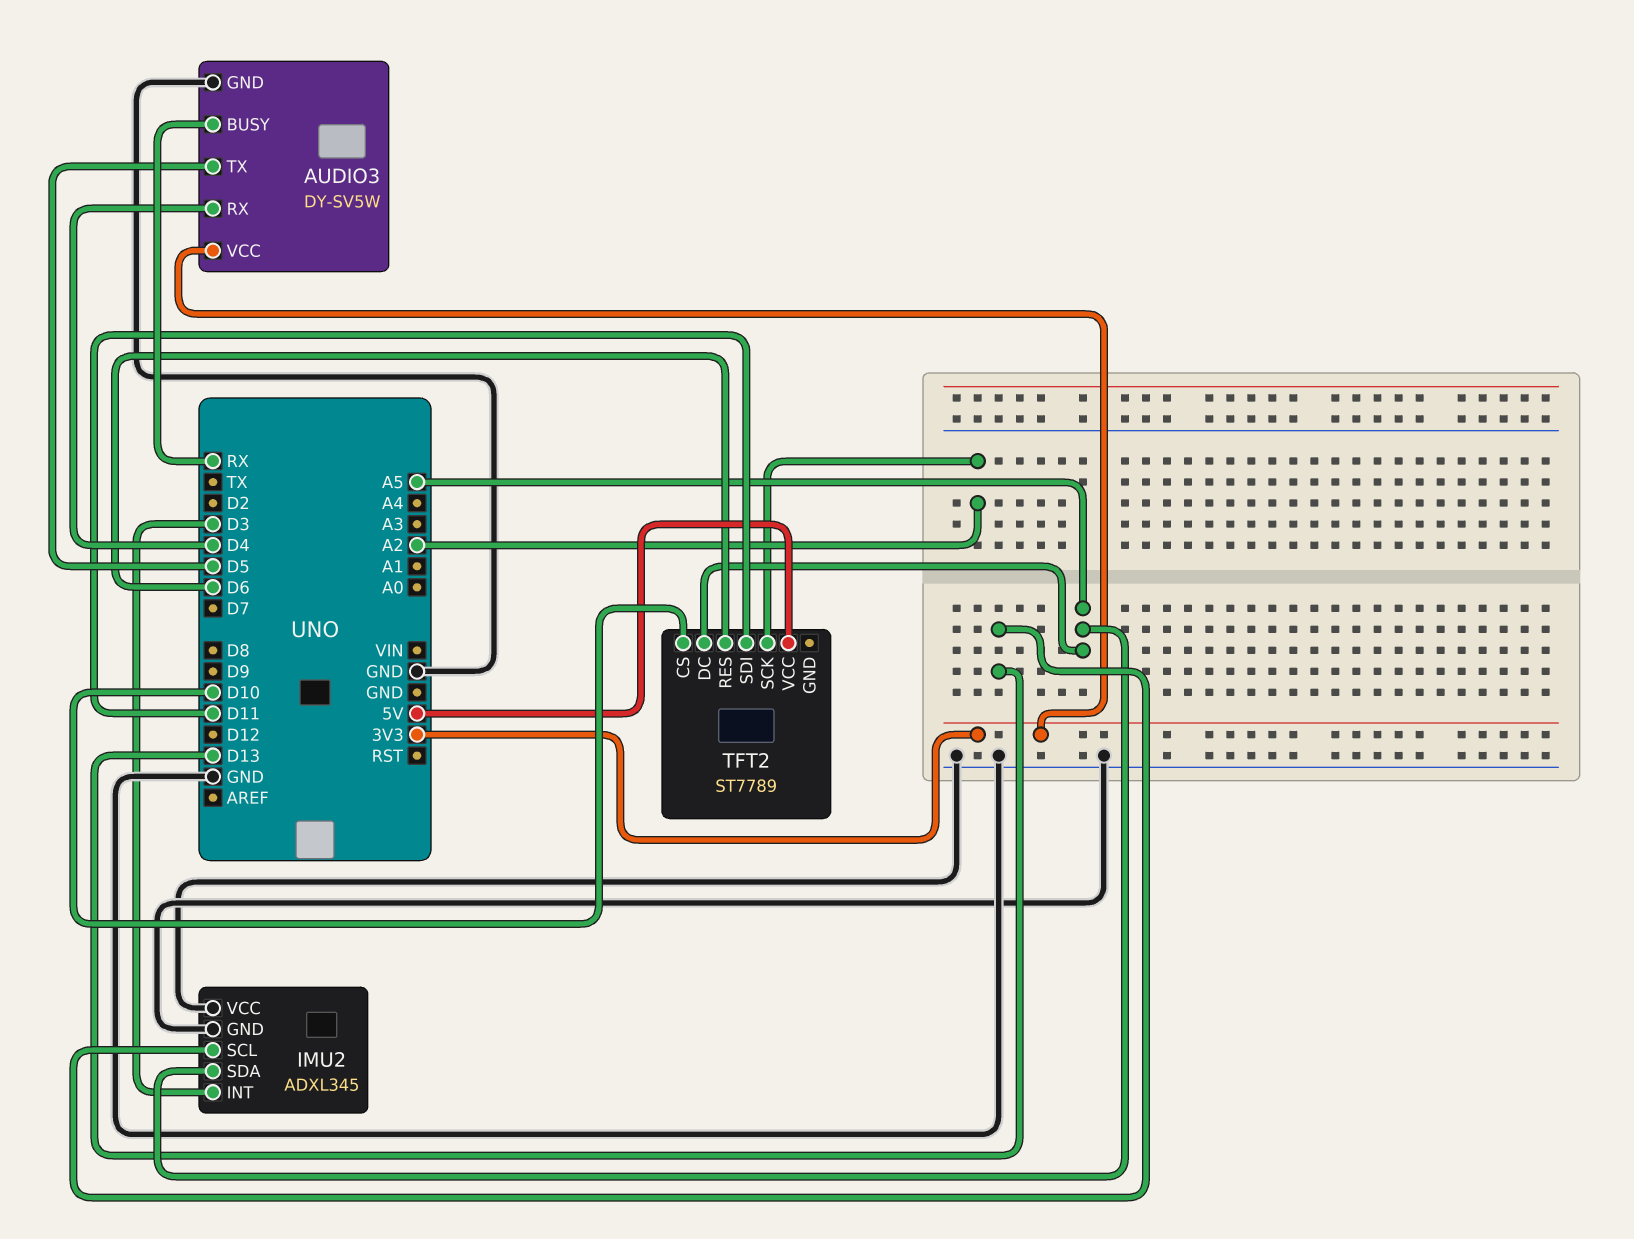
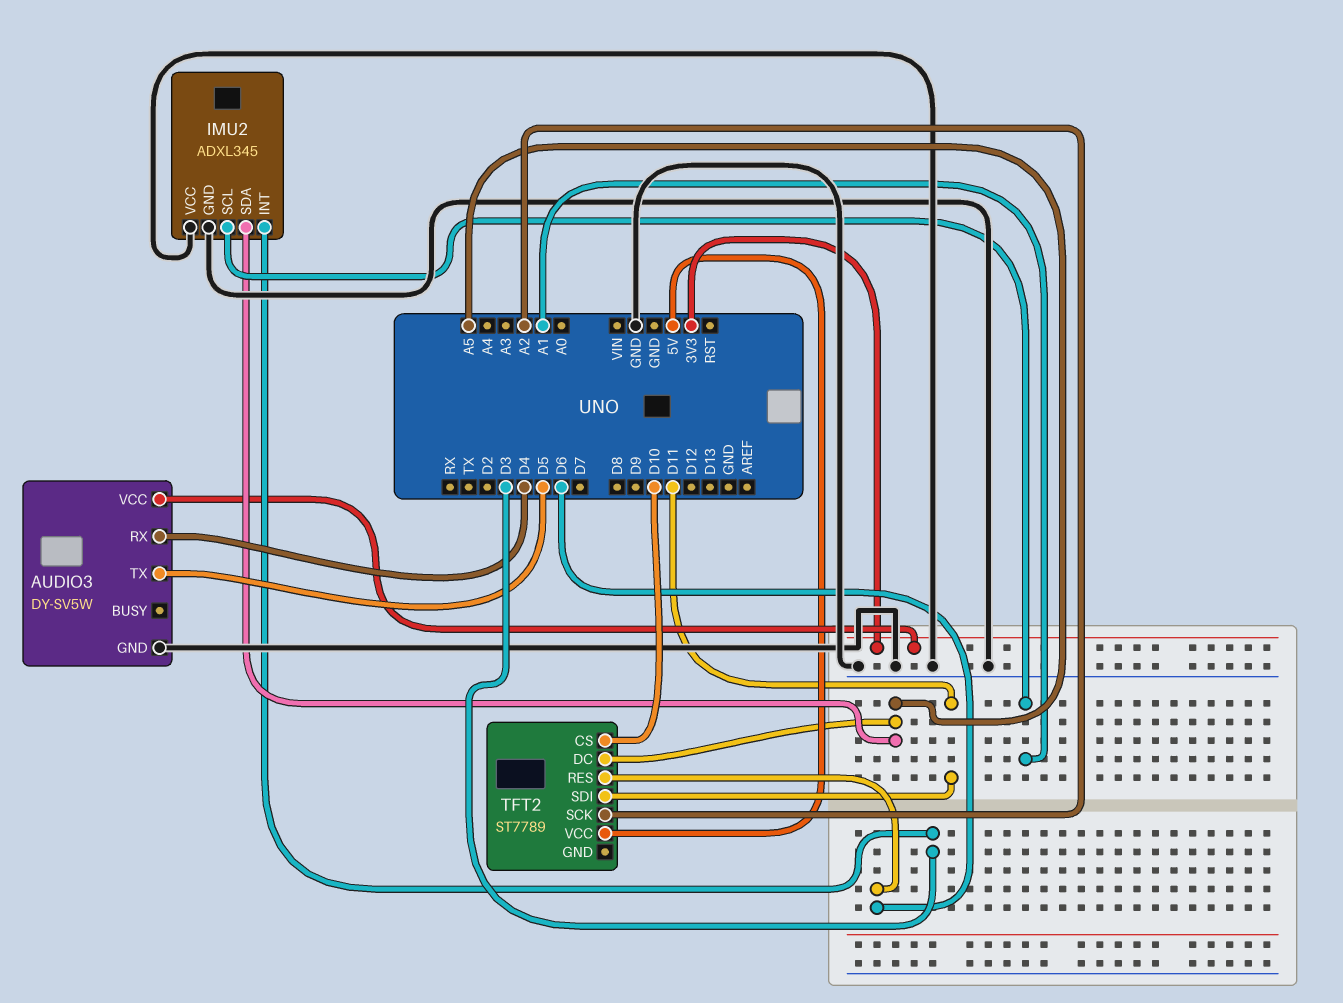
AUDIO3 pin BUSY: RX -> none
IMU2 pin SCL: D13 -> A1

